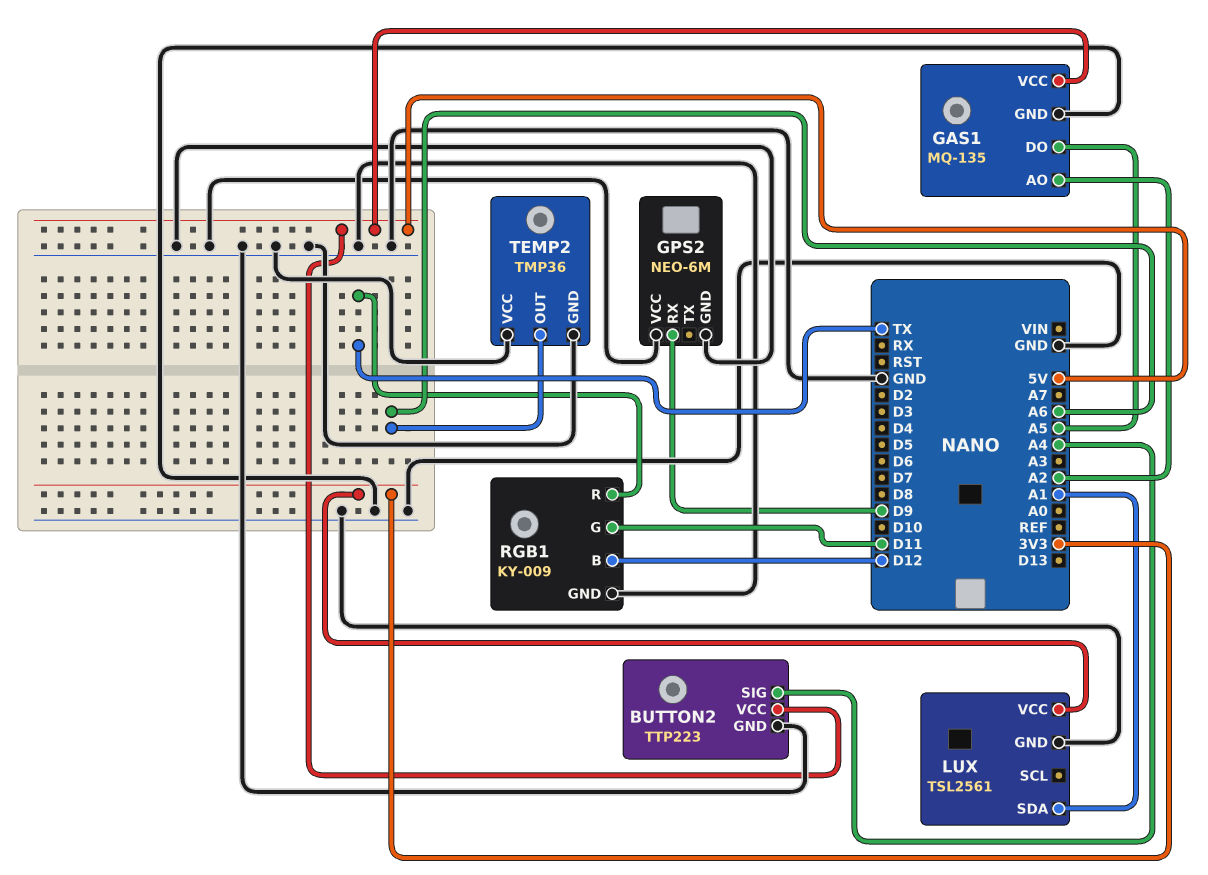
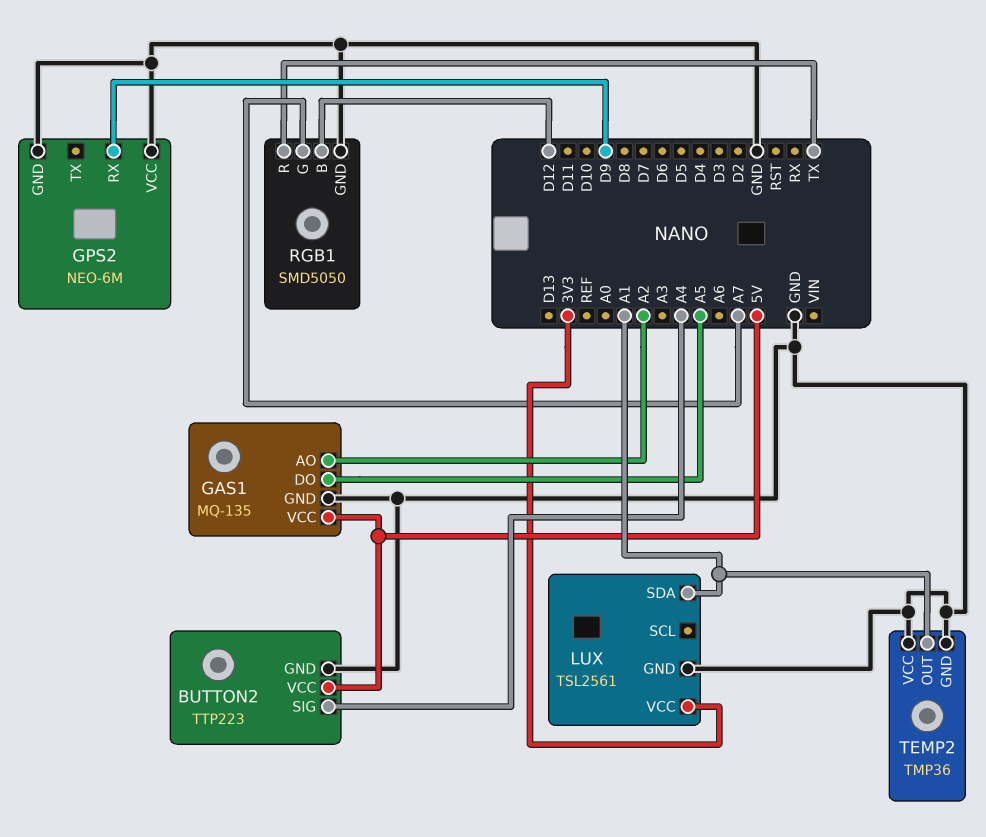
RGB1: KY-009 -> SMD5050
RGB1 pin G: D11 -> A7
TEMP2 pin OUT: A6 -> A1

